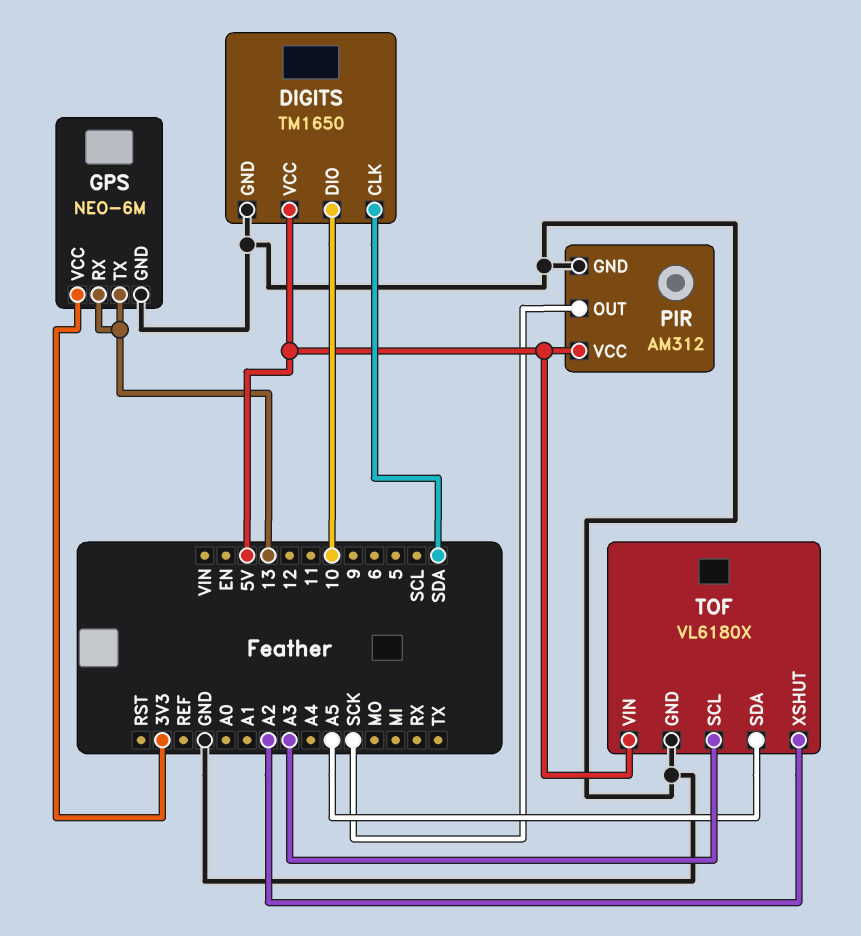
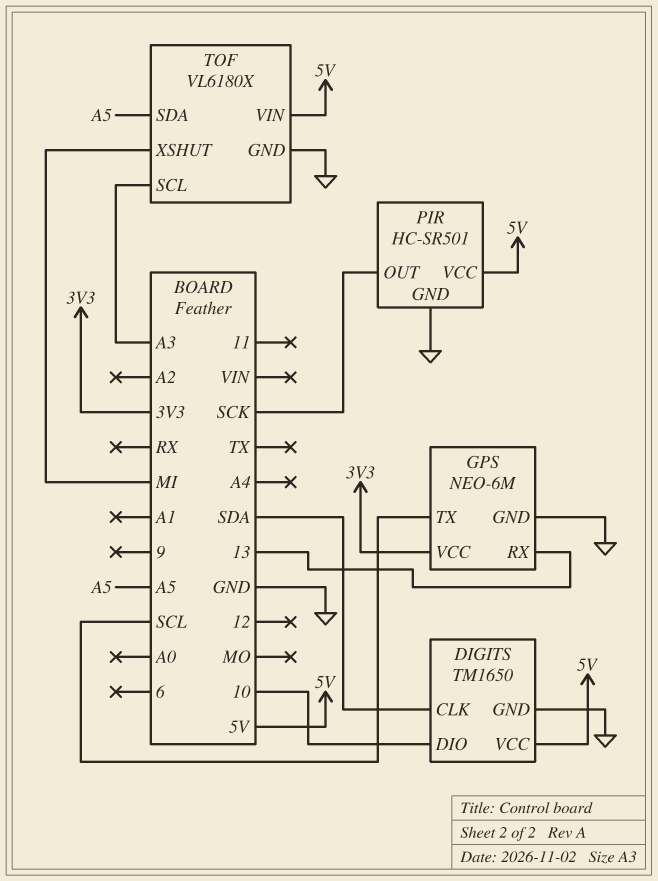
GPS pin TX: 13 -> SCL
PIR: AM312 -> HC-SR501
TOF pin XSHUT: A2 -> MI

